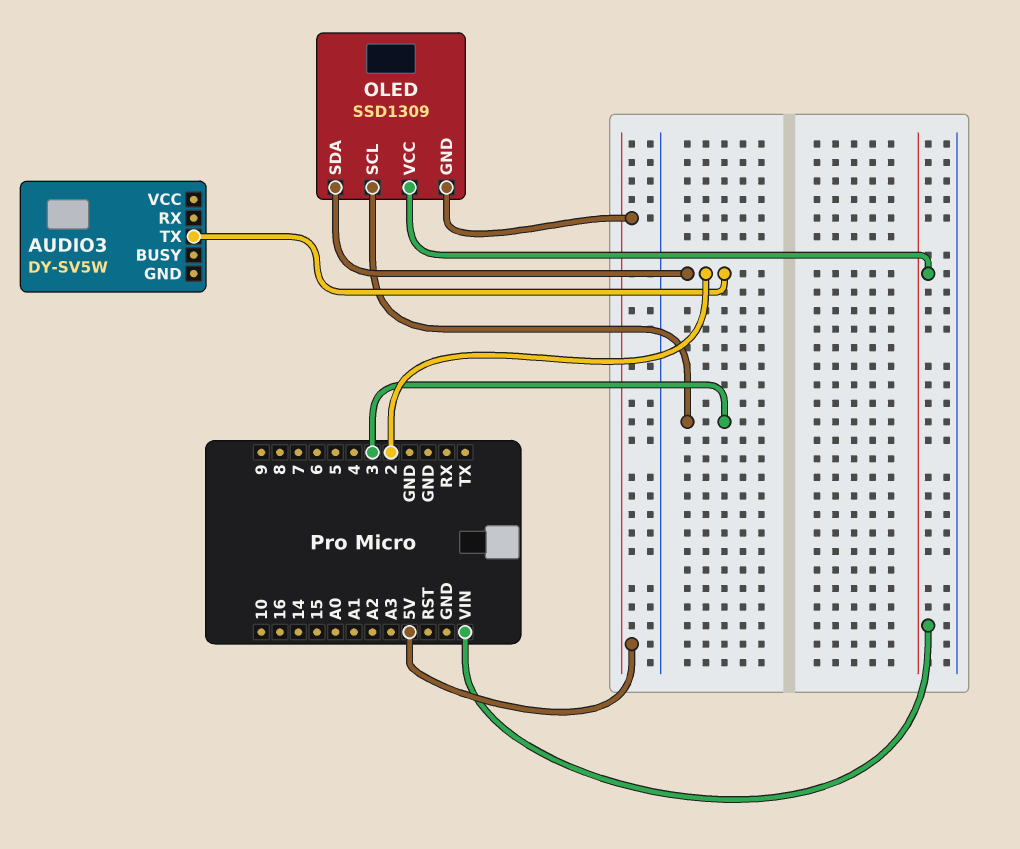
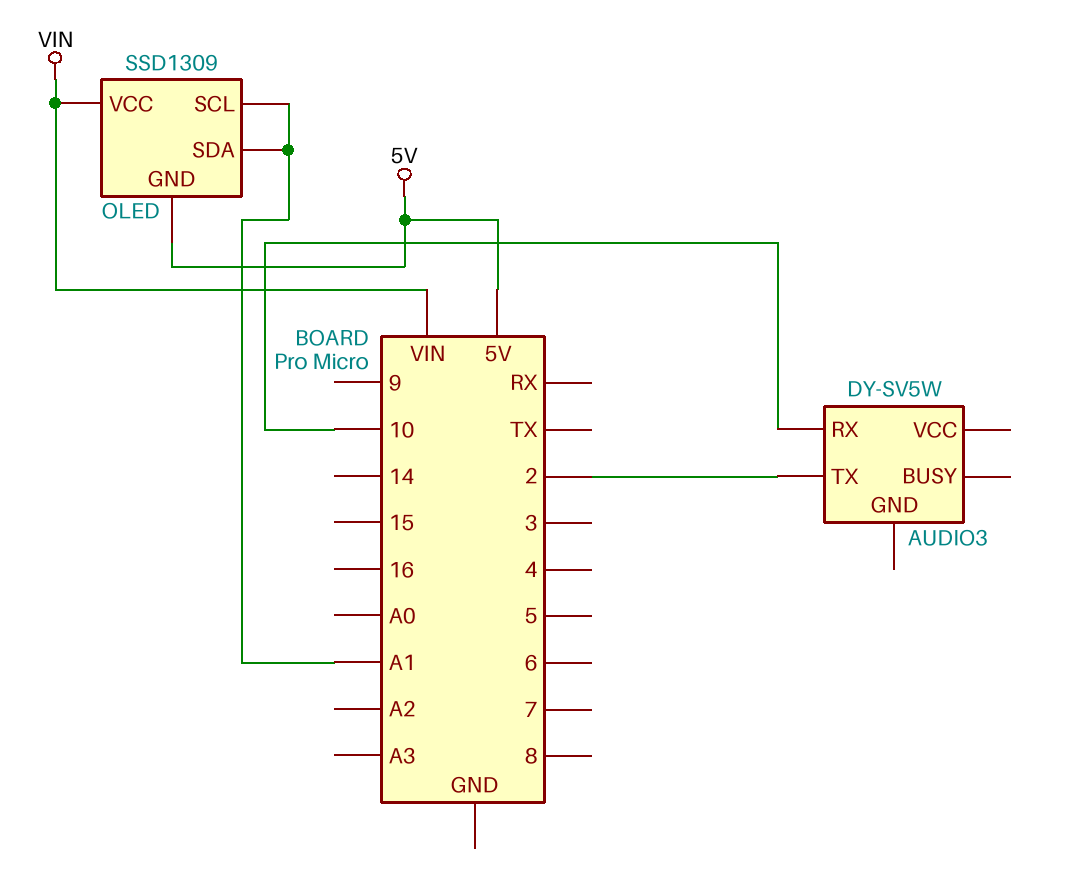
AUDIO3 pin RX: none -> 10
OLED pin SCL: 3 -> A1
OLED pin SDA: 2 -> A1

